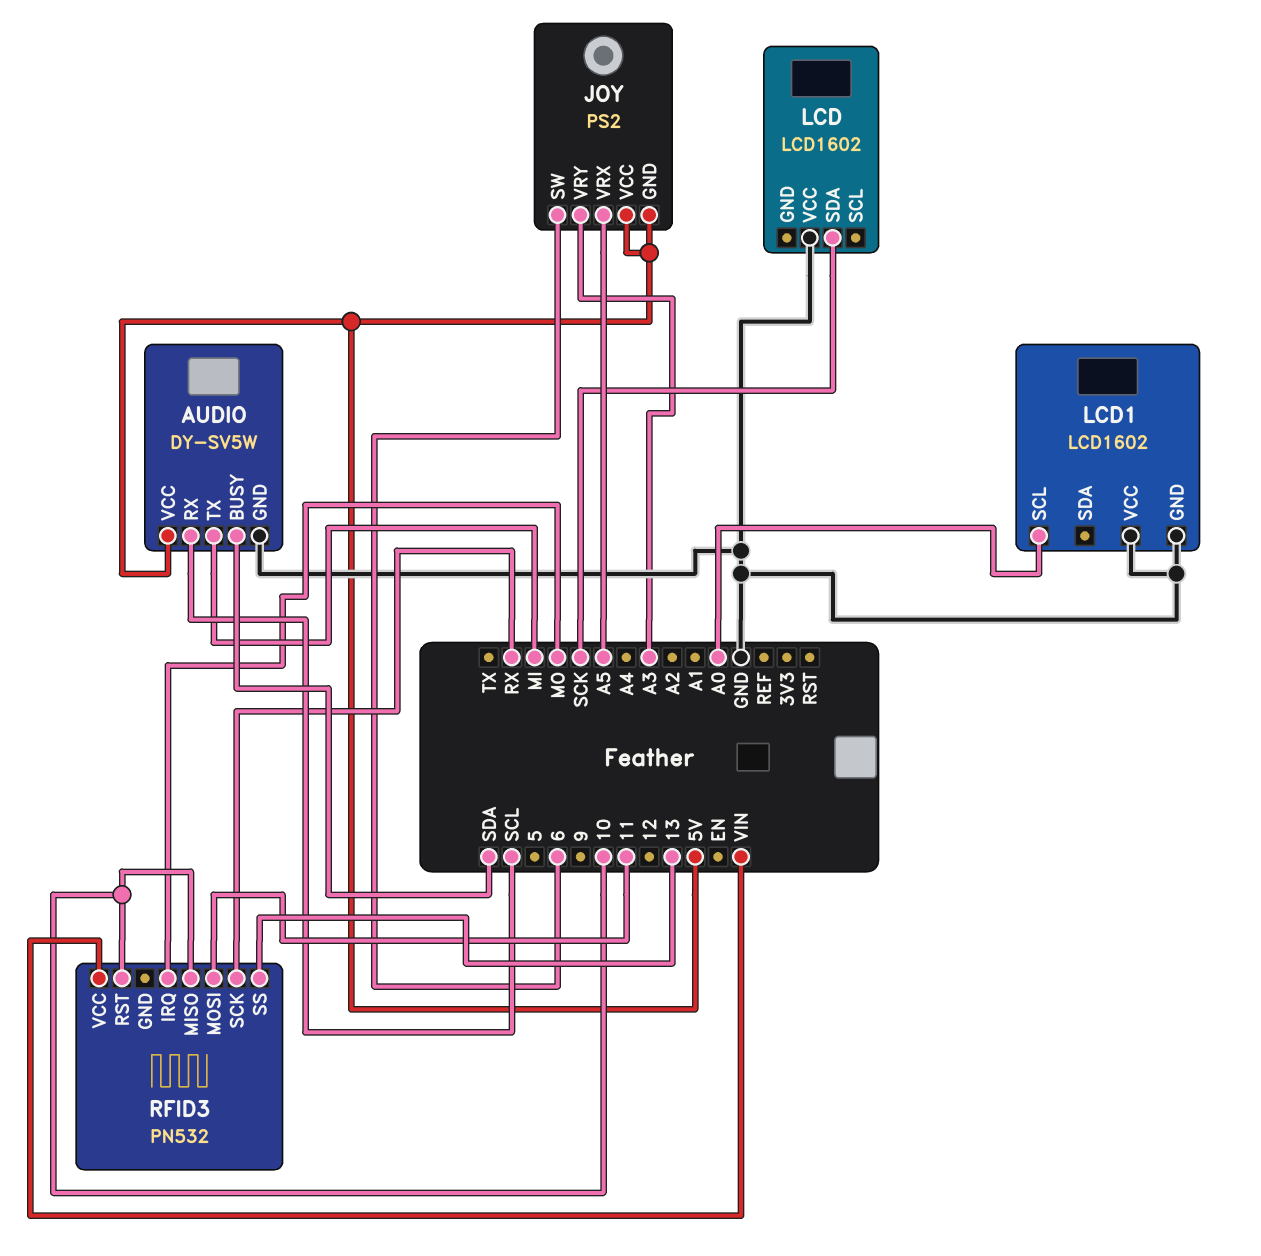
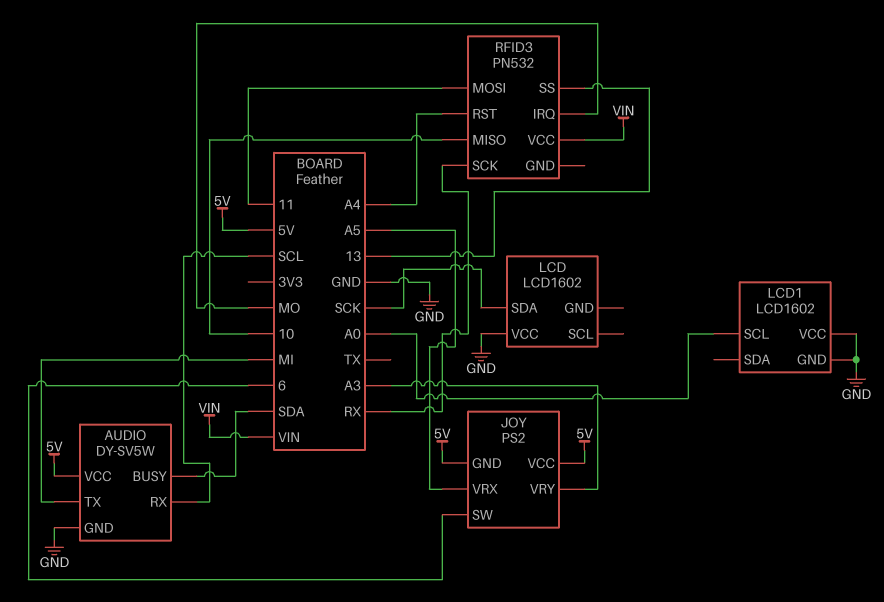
RFID3 pin RST: 10 -> A4

